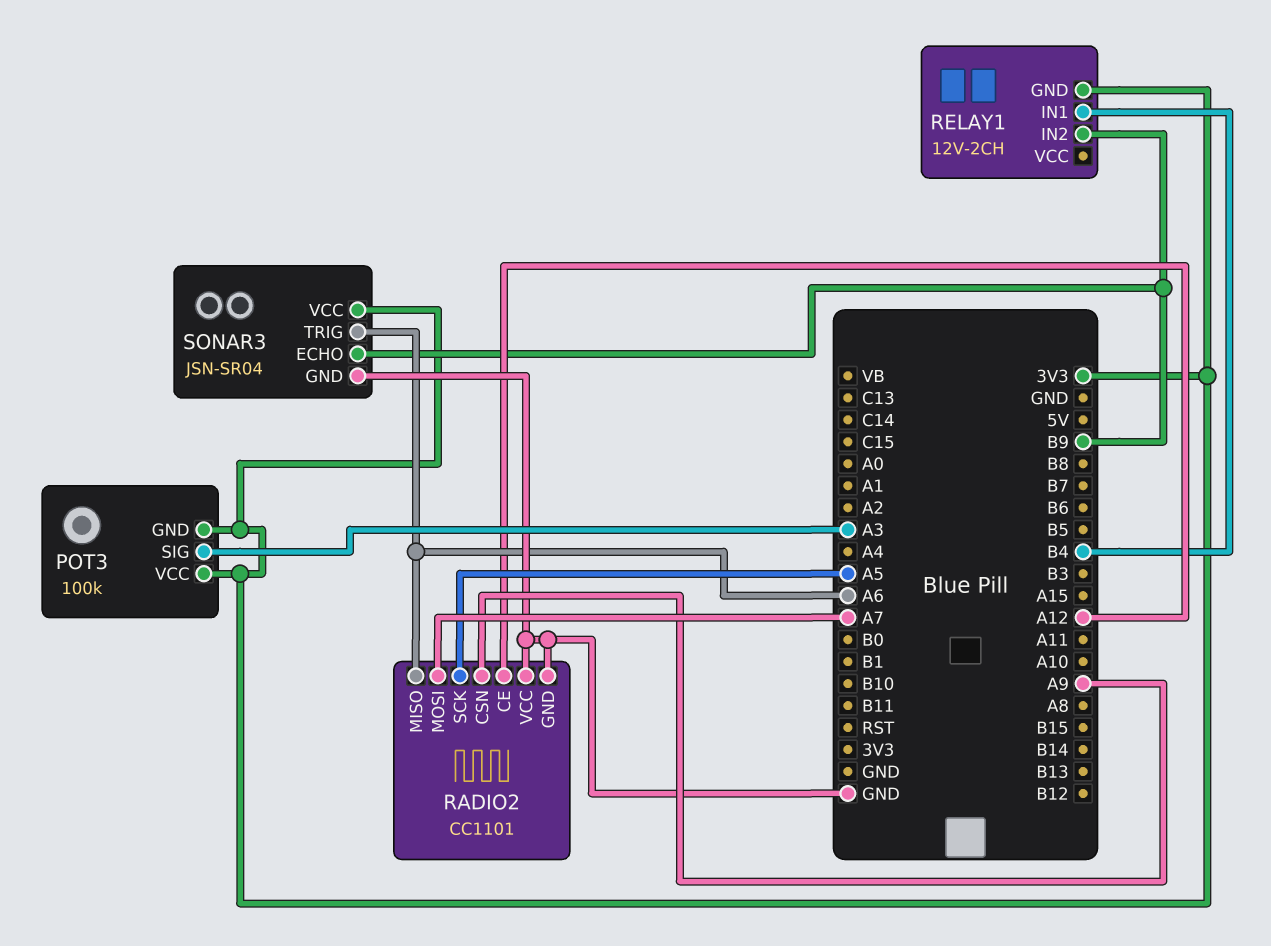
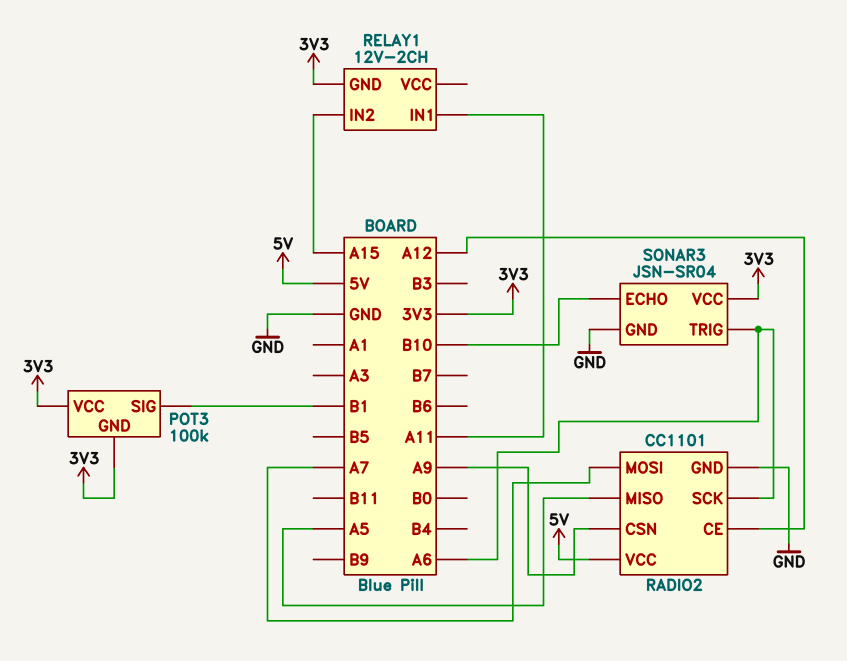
POT3 pin SIG: A3 -> B1
RADIO2 pin MISO: A6 -> A5
RADIO2 pin SCK: A5 -> A6
RADIO2 pin VCC: GND -> 5V
RELAY1 pin IN1: B4 -> A11
RELAY1 pin IN2: B9 -> A15
SONAR3 pin ECHO: B9 -> B10

